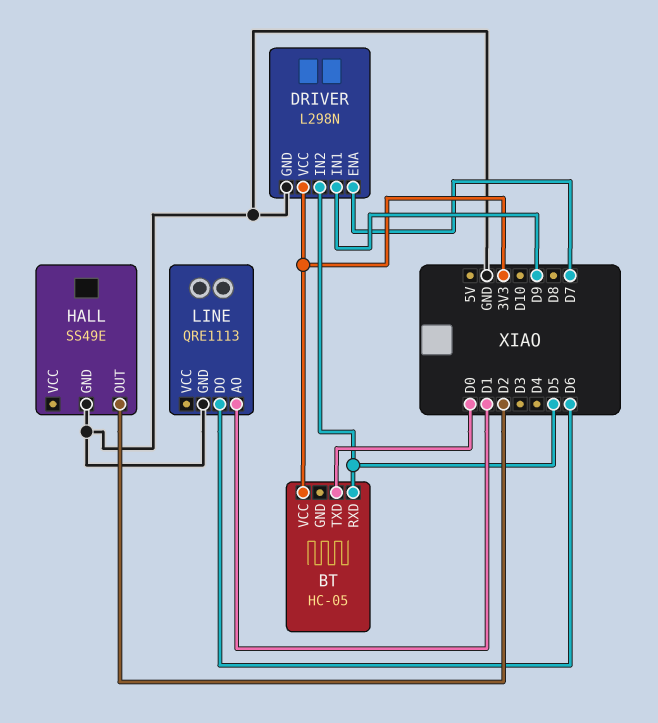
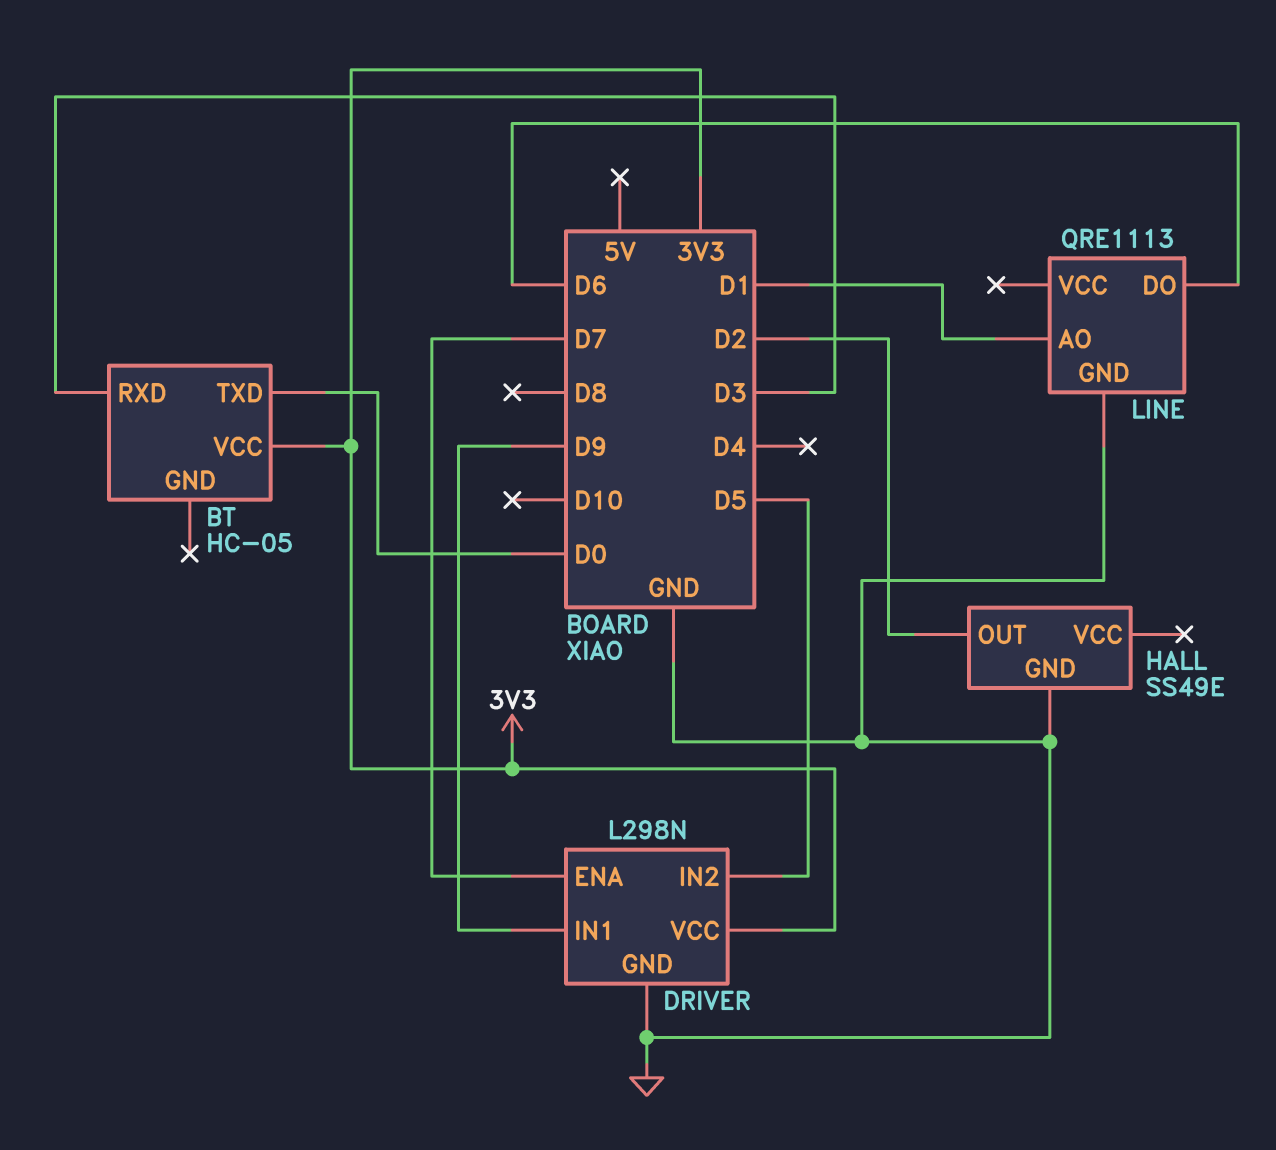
BT pin RXD: D5 -> D3

